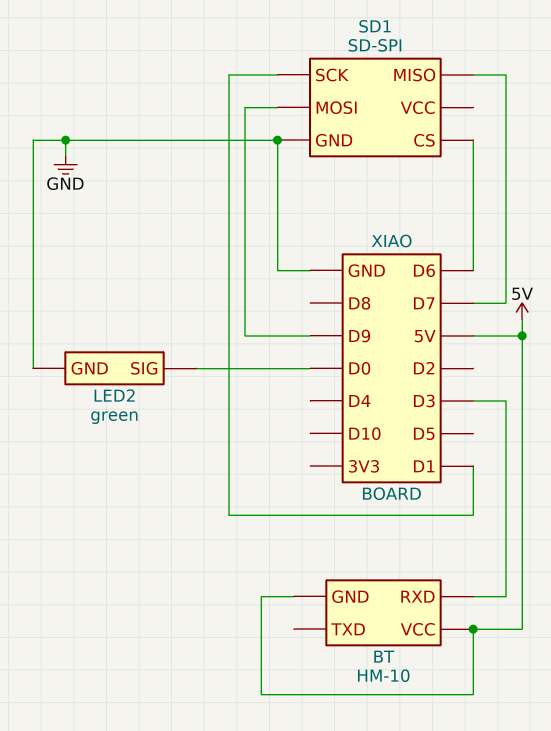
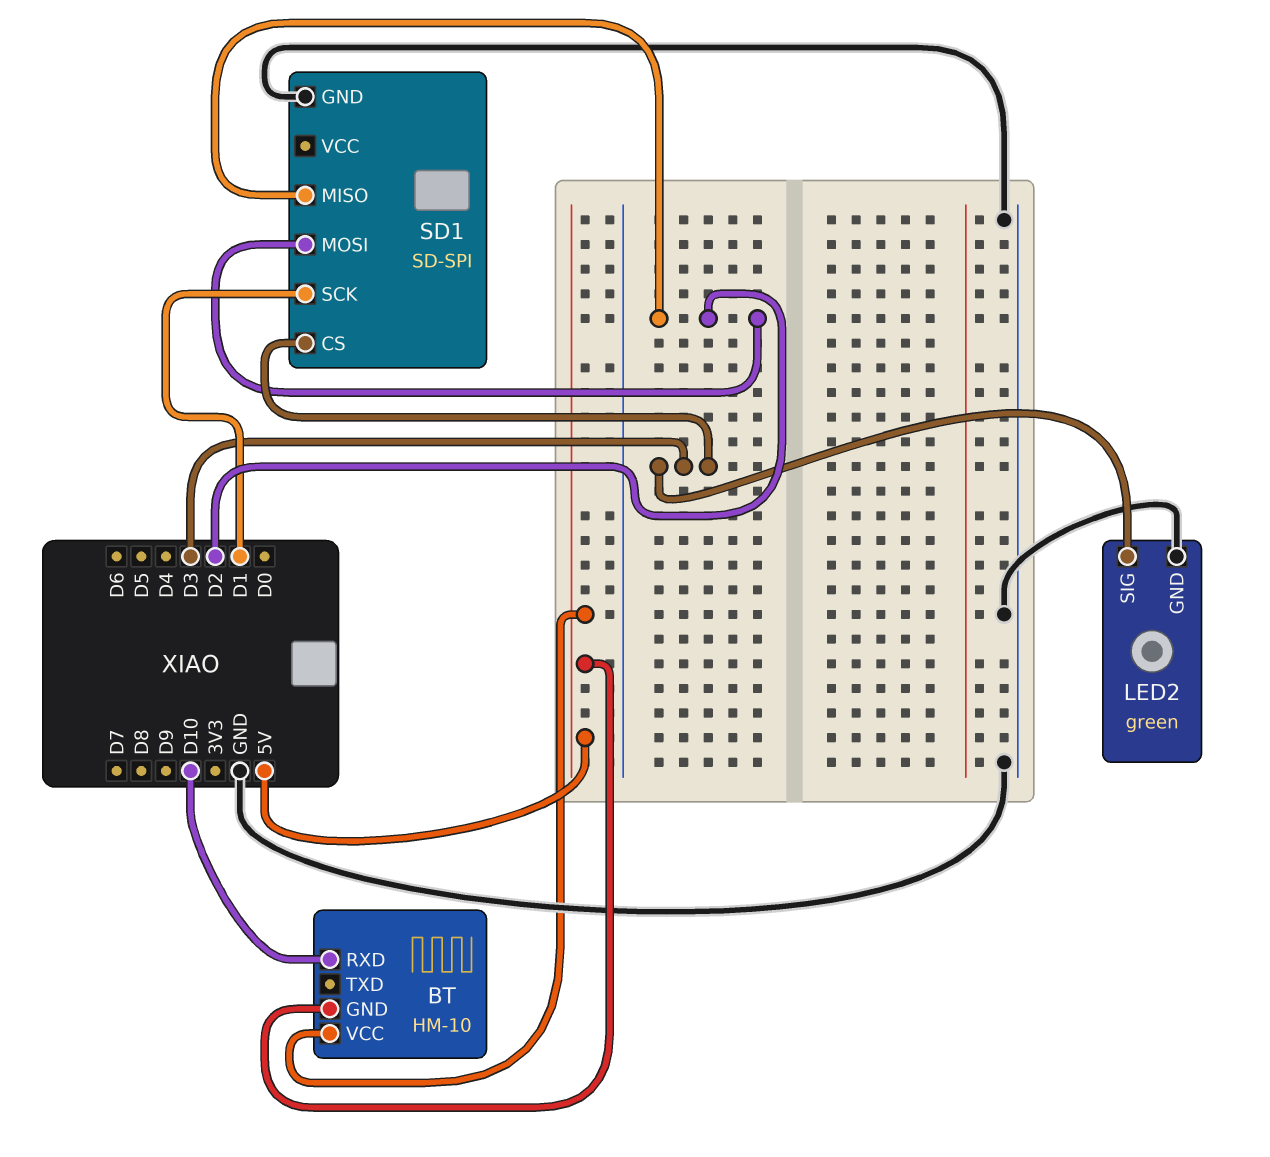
BT pin RXD: D3 -> D10
LED2 pin SIG: D0 -> D3
SD1 pin CS: D6 -> D3
SD1 pin MISO: D7 -> D2
SD1 pin MOSI: D9 -> D2

